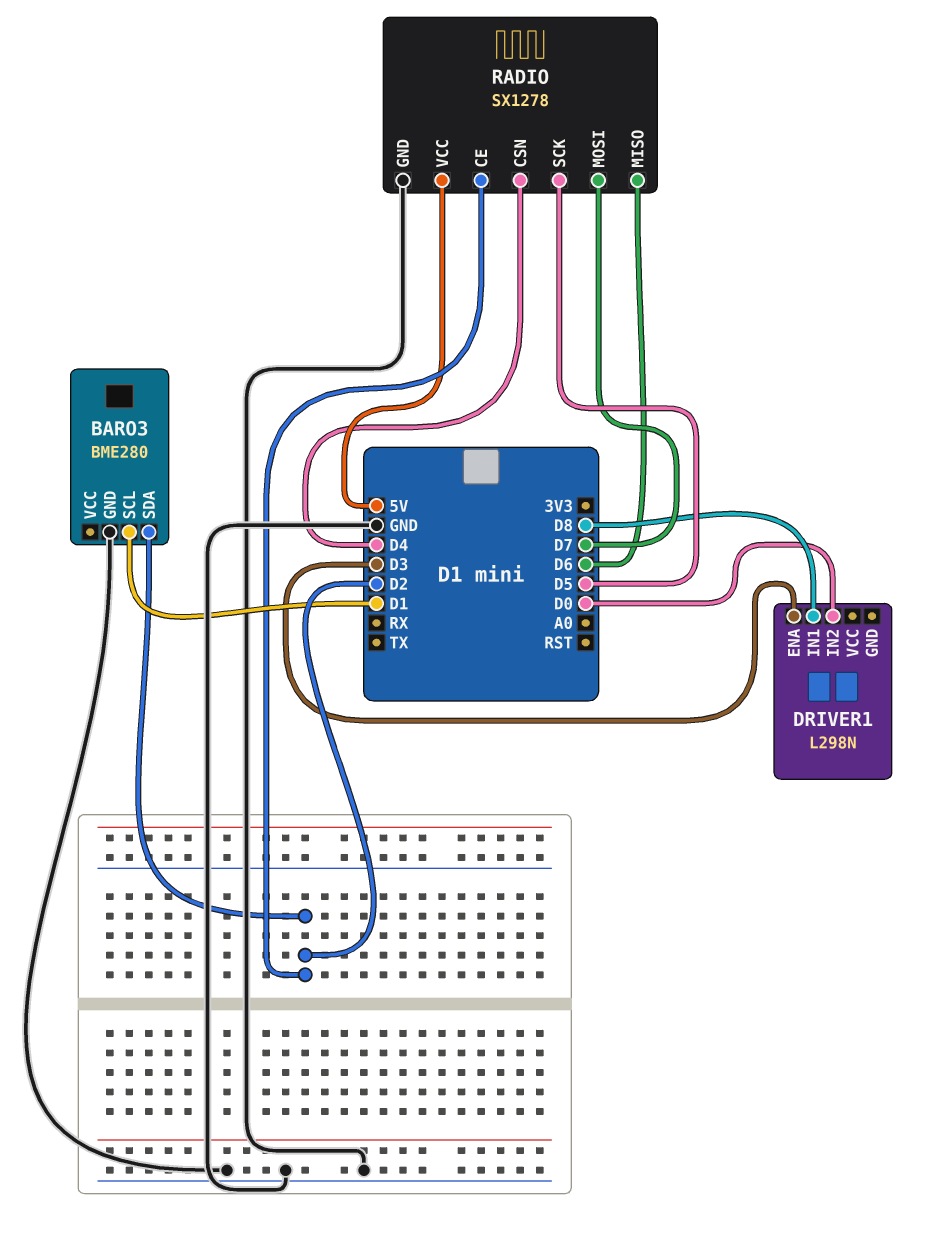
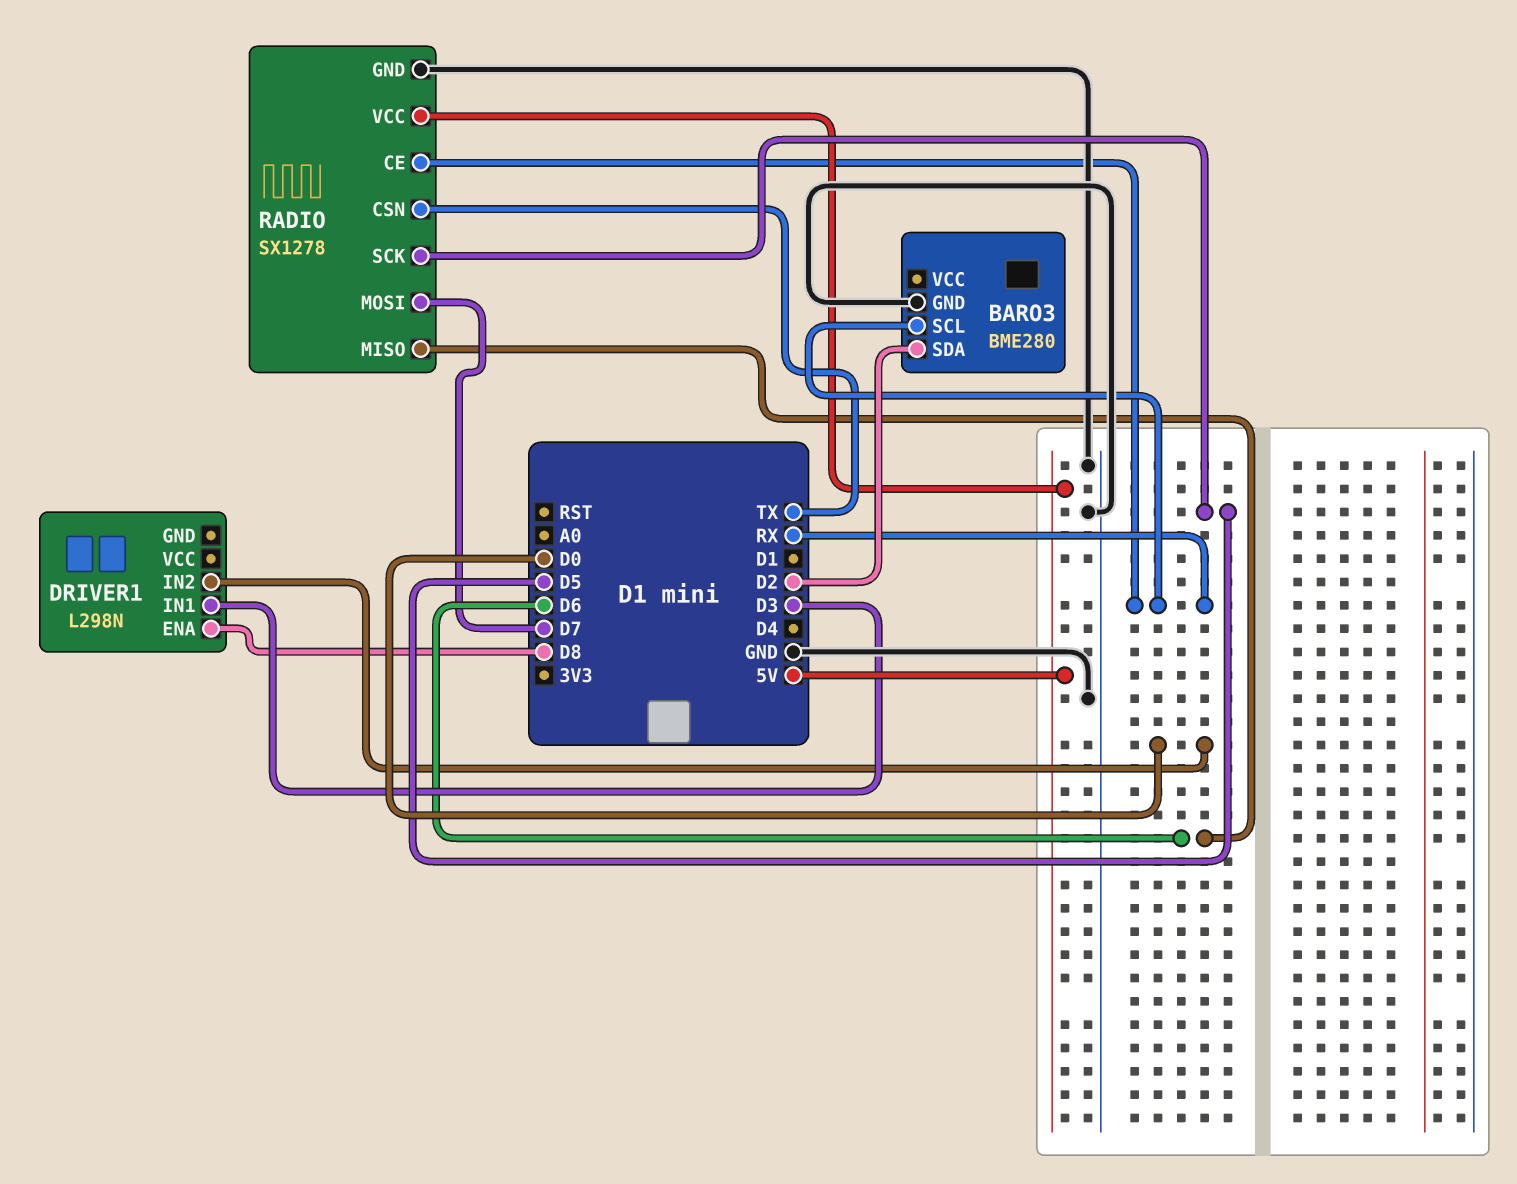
BARO3 pin SCL: D1 -> RX
DRIVER1 pin ENA: D3 -> D8
DRIVER1 pin IN1: D8 -> D3
RADIO pin CE: D2 -> RX
RADIO pin CSN: D4 -> TX

